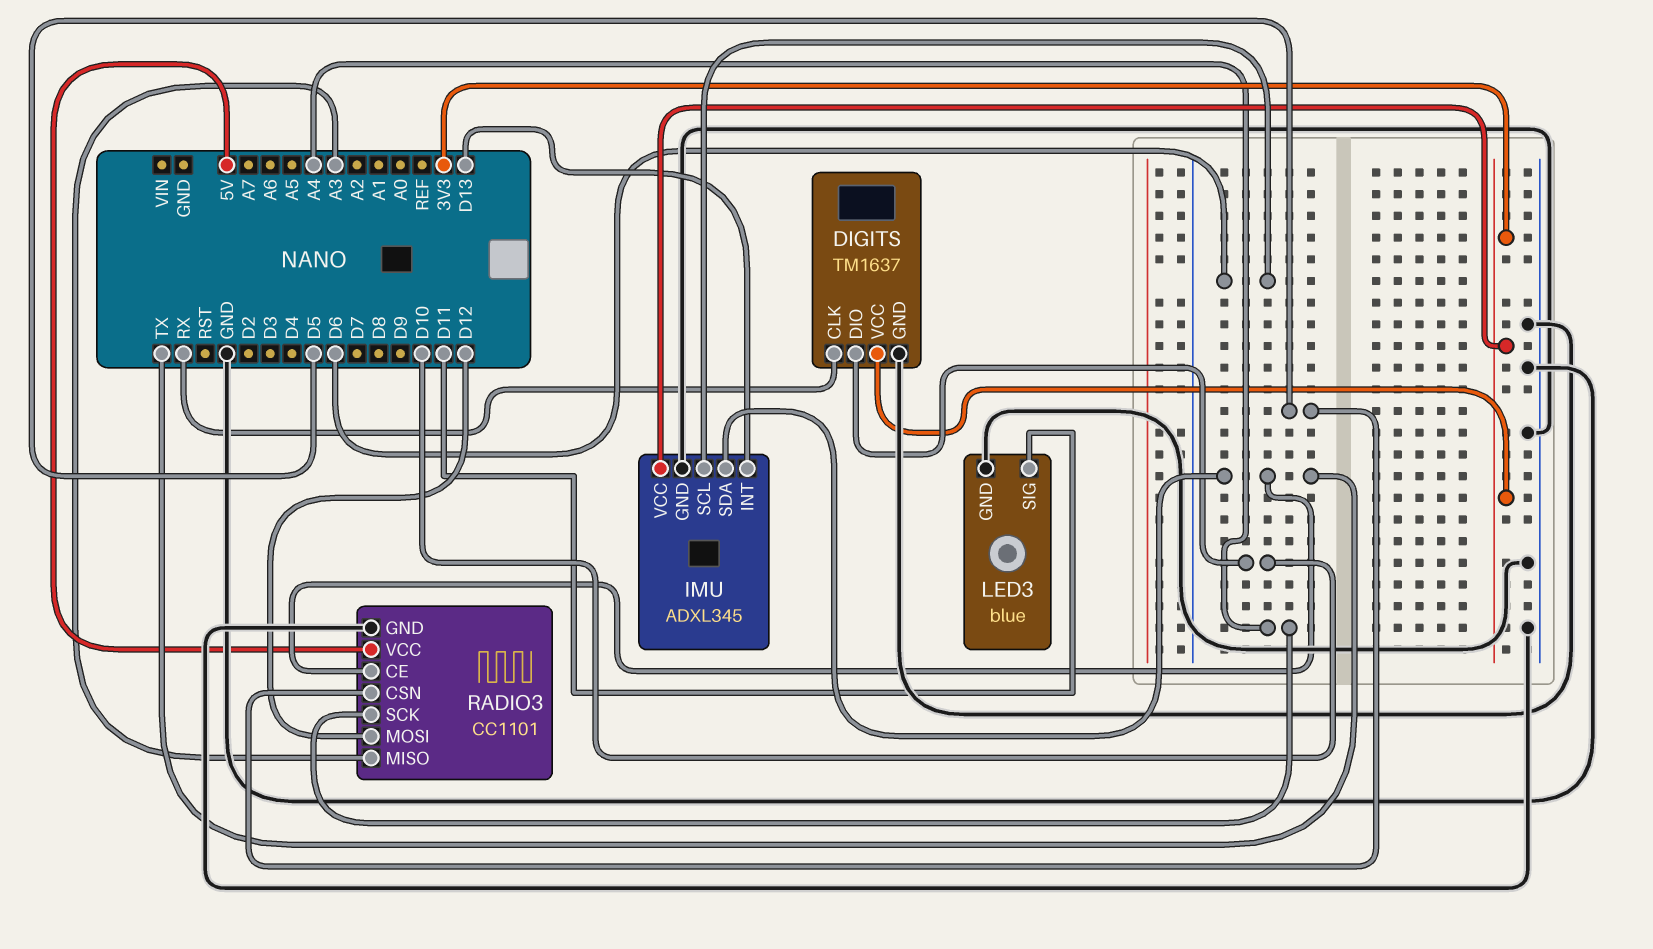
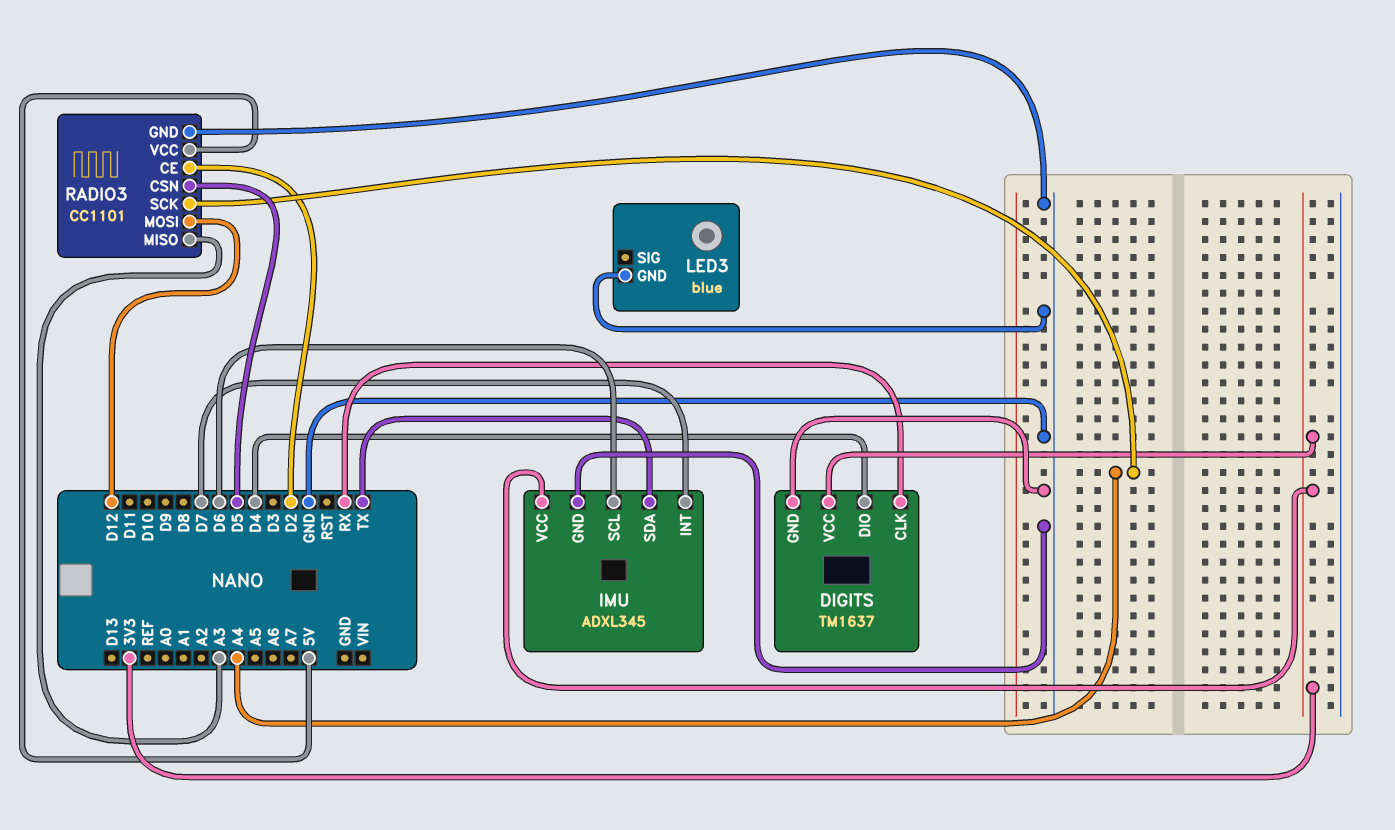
DIGITS pin DIO: D10 -> D4
IMU pin INT: D13 -> D7
LED3 pin SIG: D11 -> none
RADIO3 pin CE: TX -> D2

